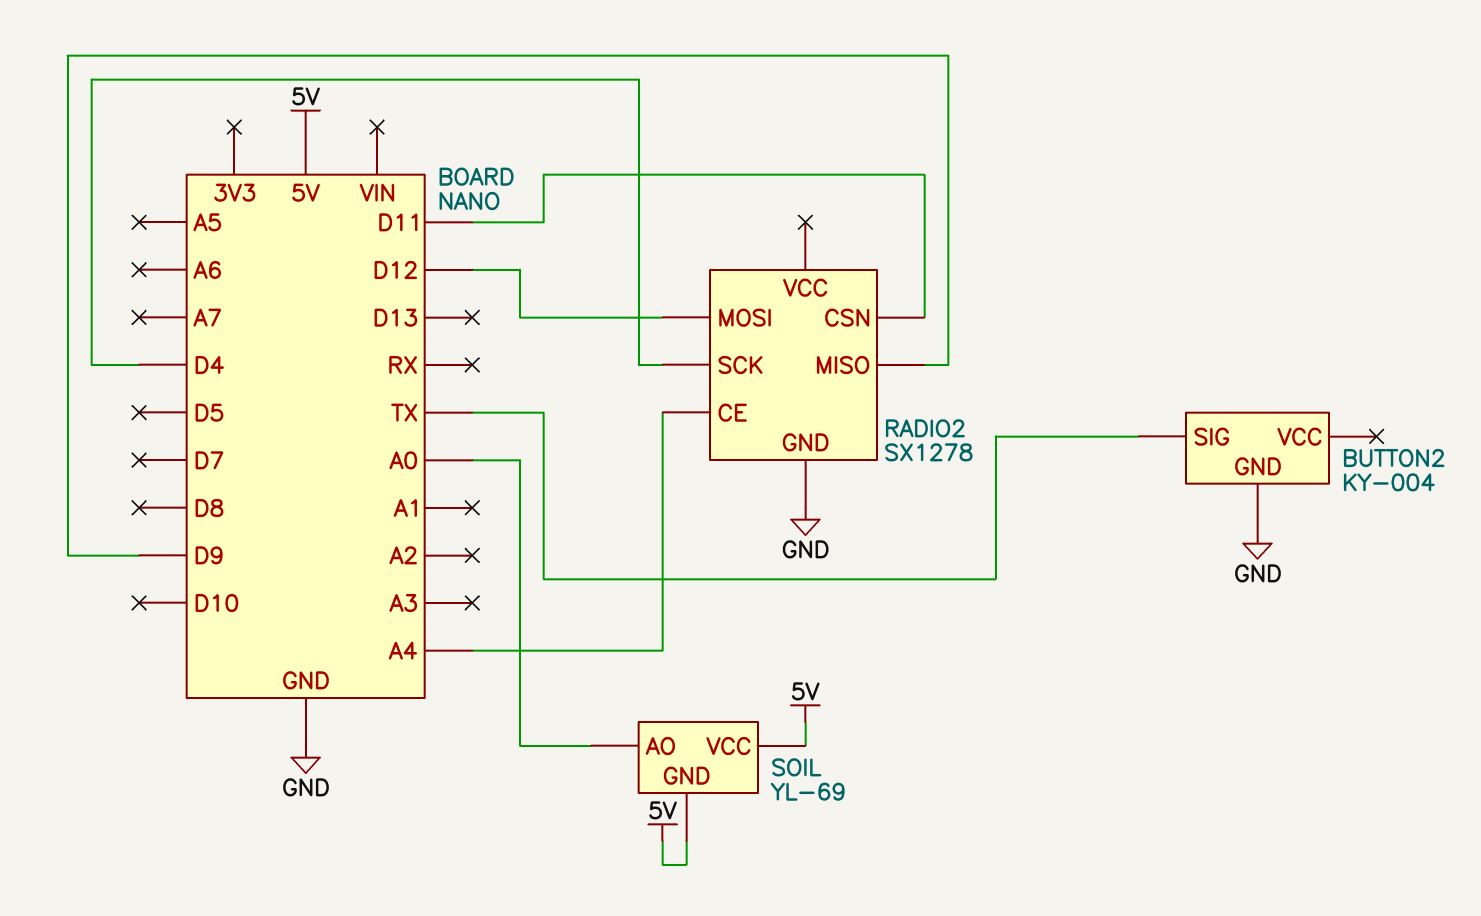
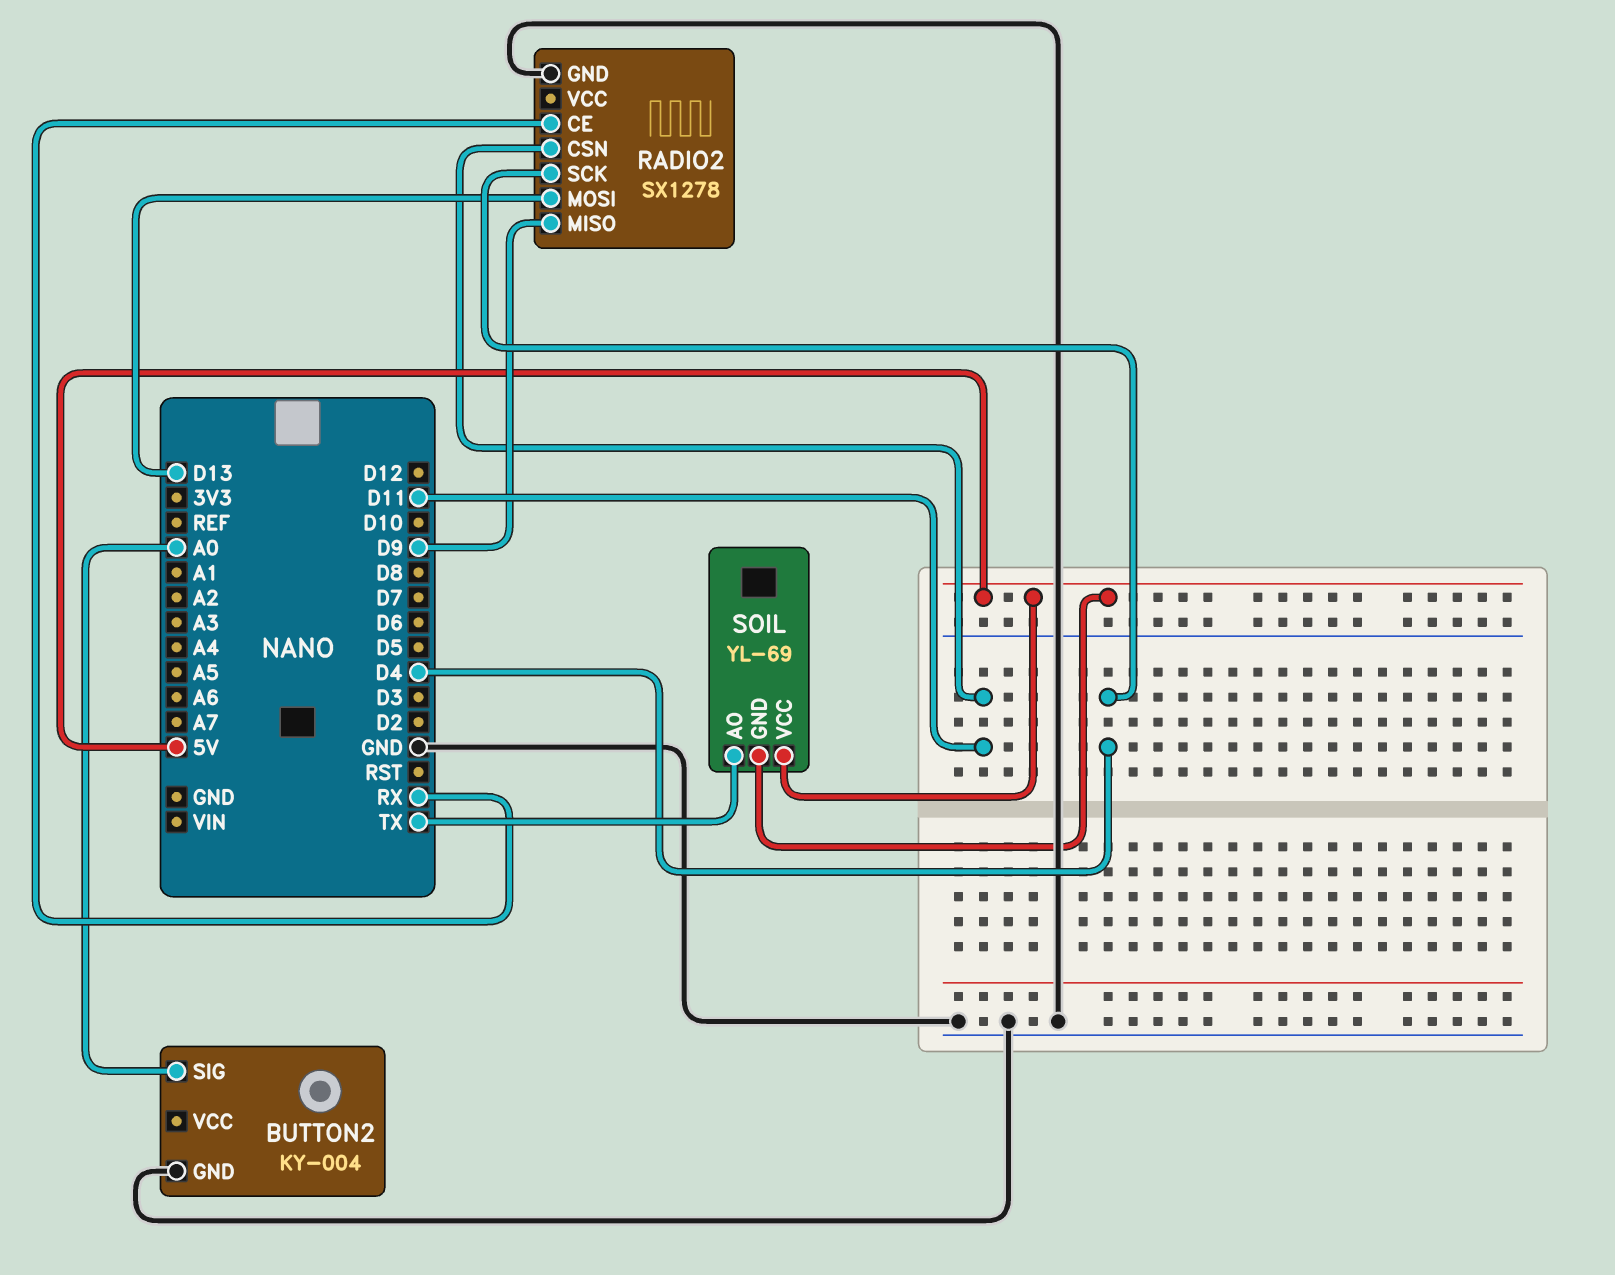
BUTTON2 pin SIG: TX -> A0
RADIO2 pin CE: A4 -> RX
RADIO2 pin MOSI: D12 -> D13
SOIL pin AO: A0 -> TX

